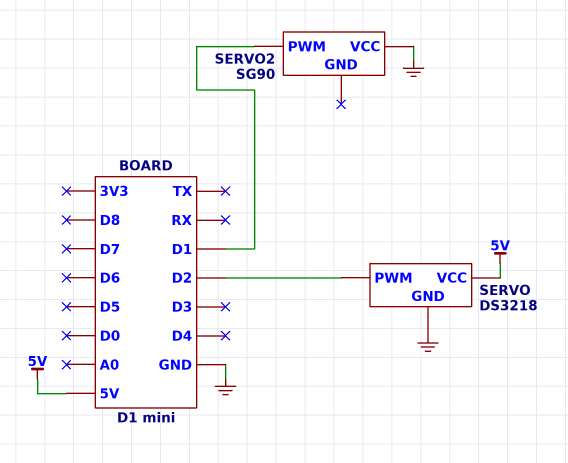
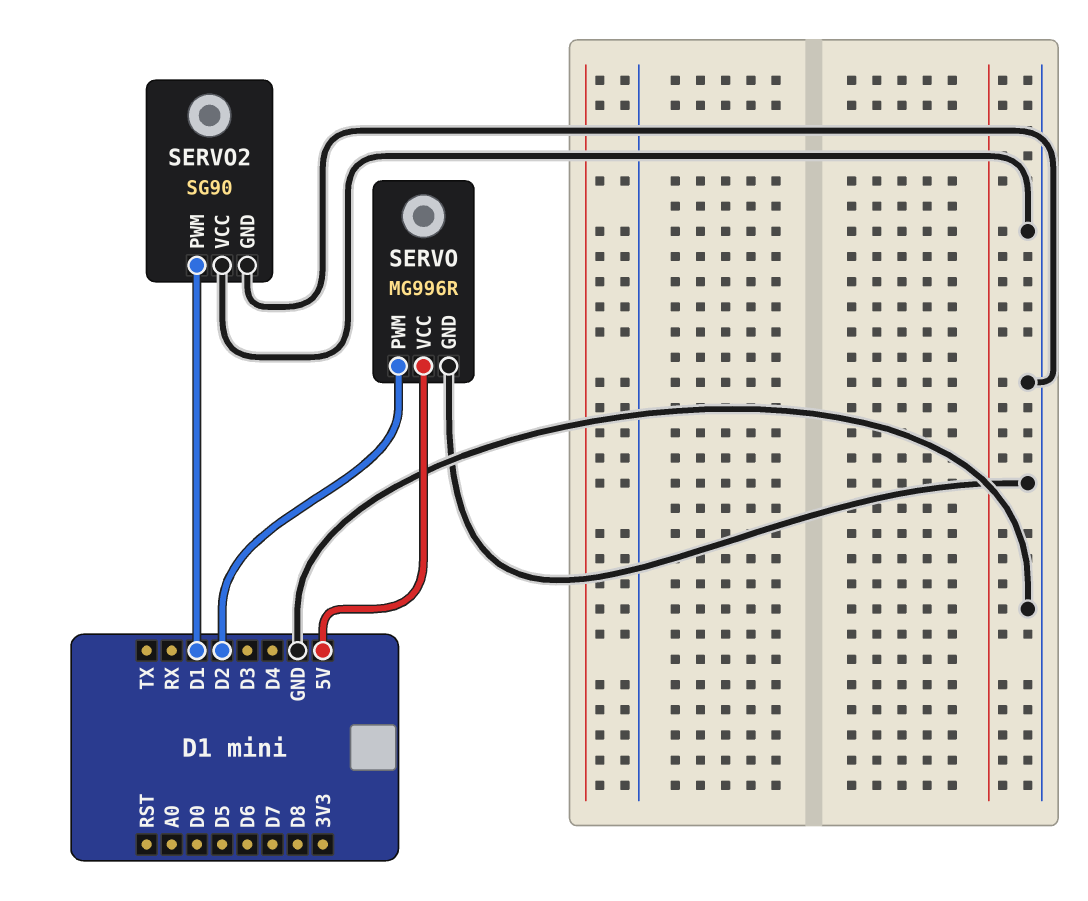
SERVO: DS3218 -> MG996R
SERVO2 pin GND: none -> GND

